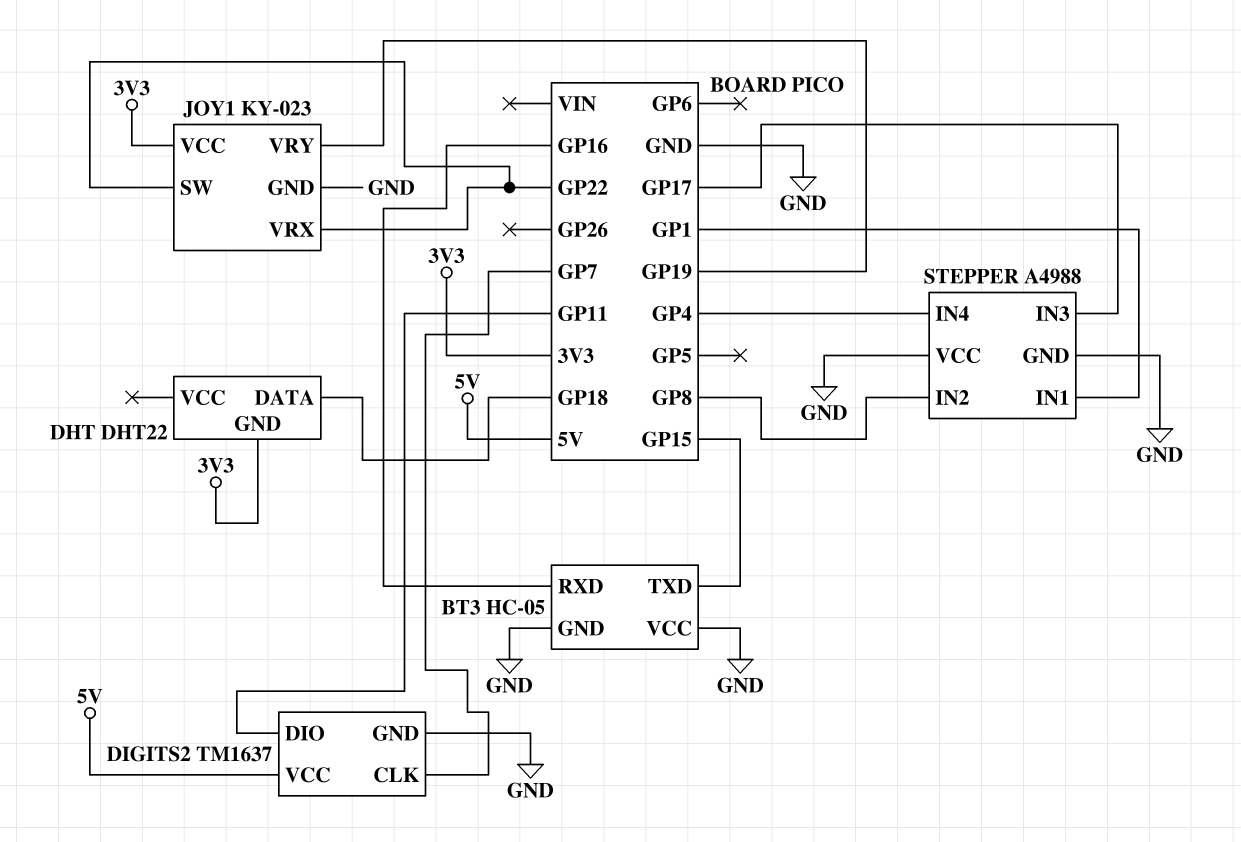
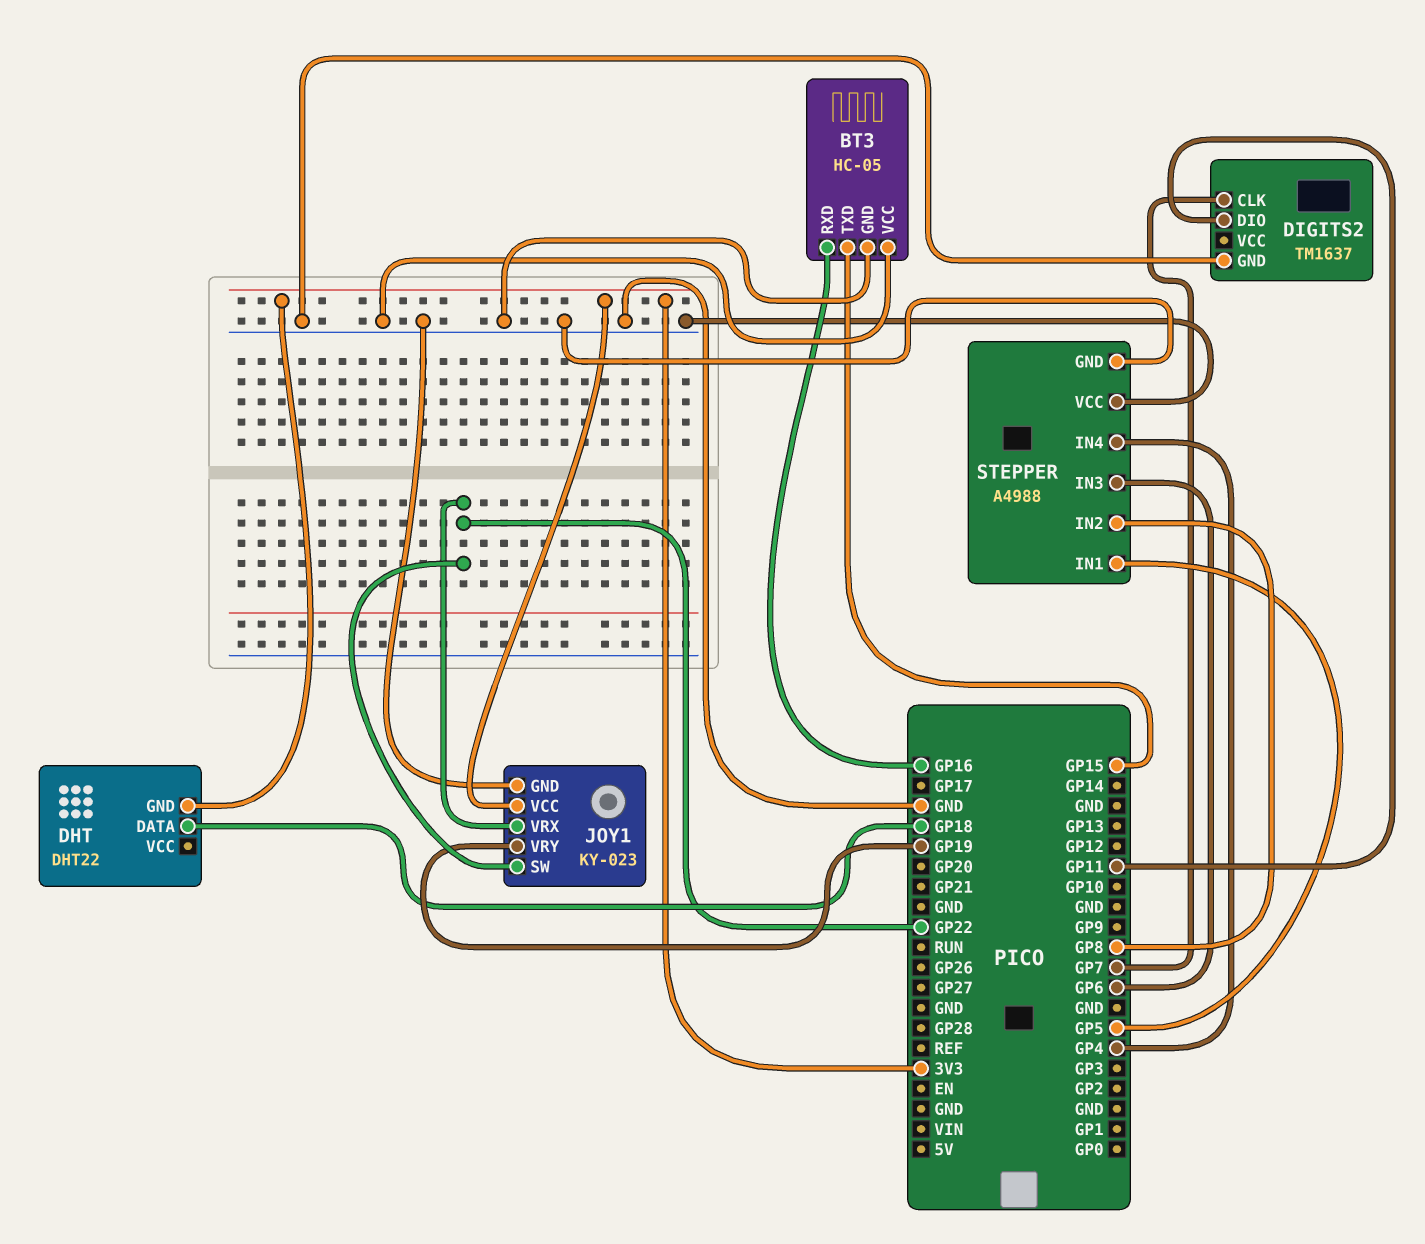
DIGITS2 pin VCC: 5V -> none
STEPPER pin IN1: GP1 -> GP5
STEPPER pin IN3: GP17 -> GP6

